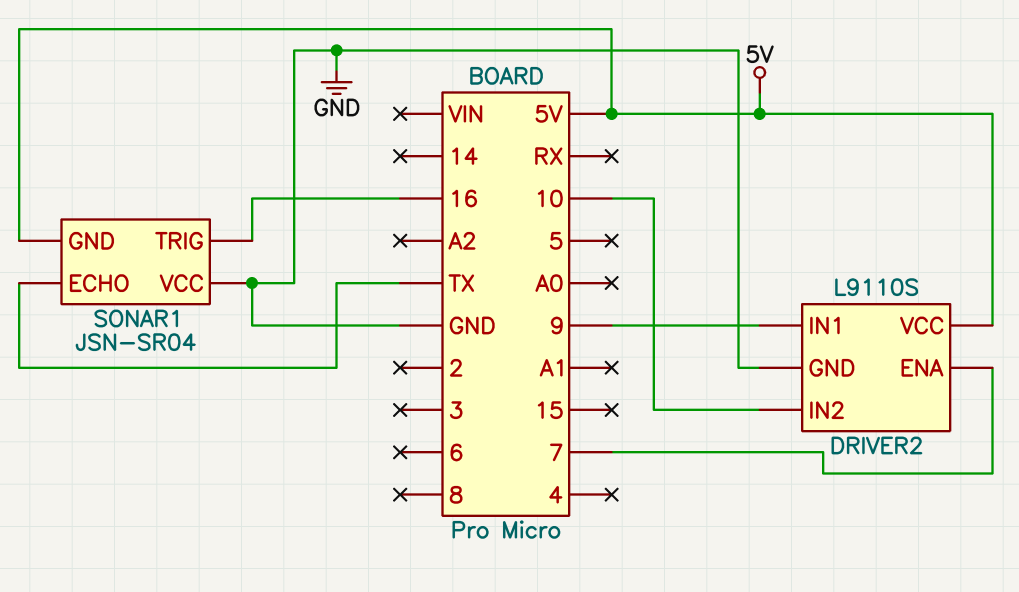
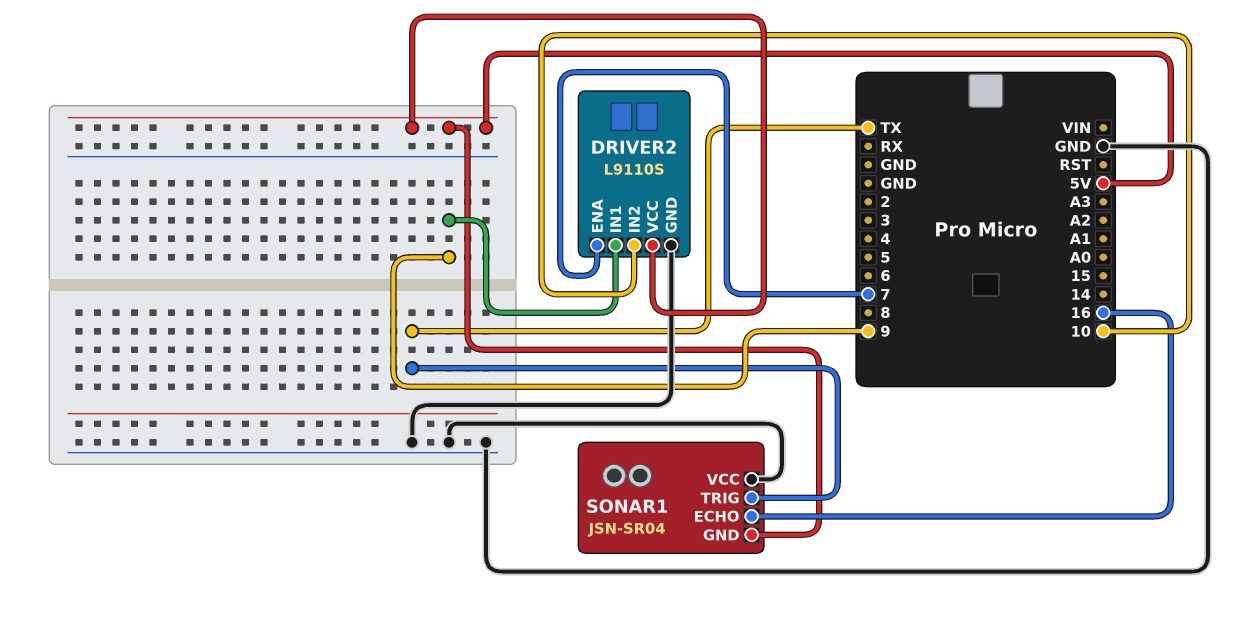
SONAR1 pin ECHO: TX -> 16
SONAR1 pin TRIG: 16 -> TX

